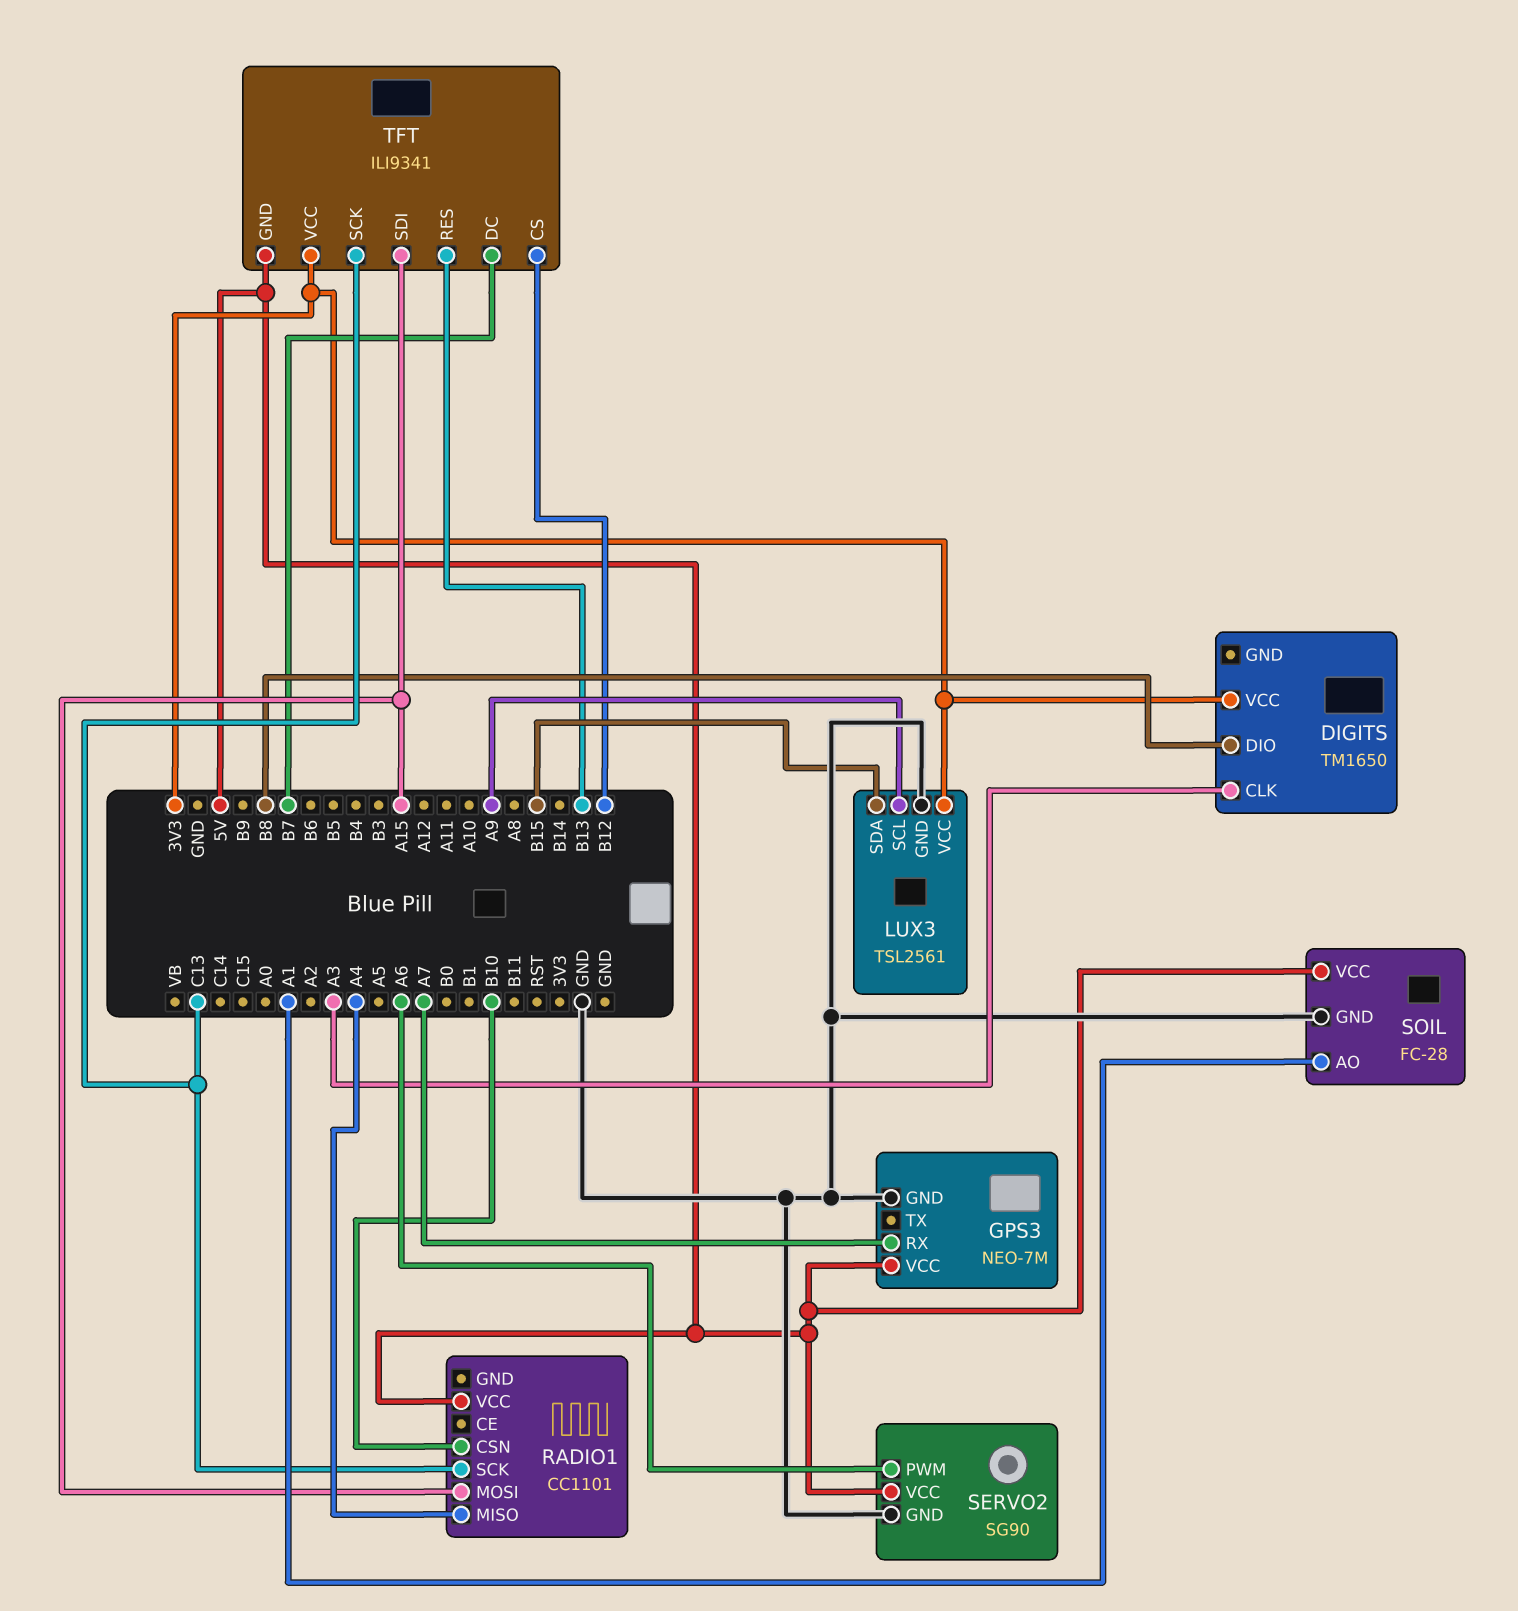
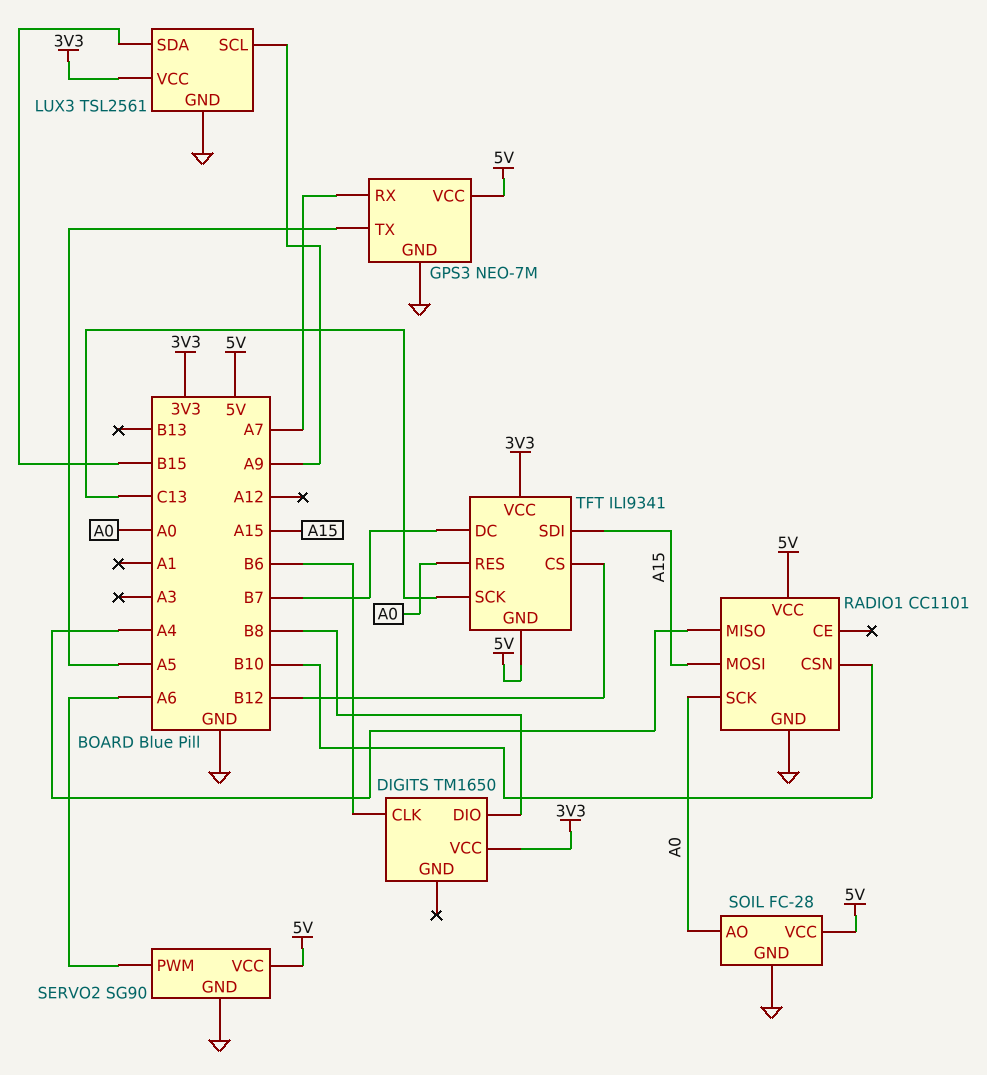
DIGITS pin CLK: A3 -> B6
GPS3 pin TX: none -> A5
RADIO1 pin GND: none -> GND
RADIO1 pin SCK: C13 -> A0
SOIL pin AO: A1 -> A0
TFT pin RES: B13 -> A0

